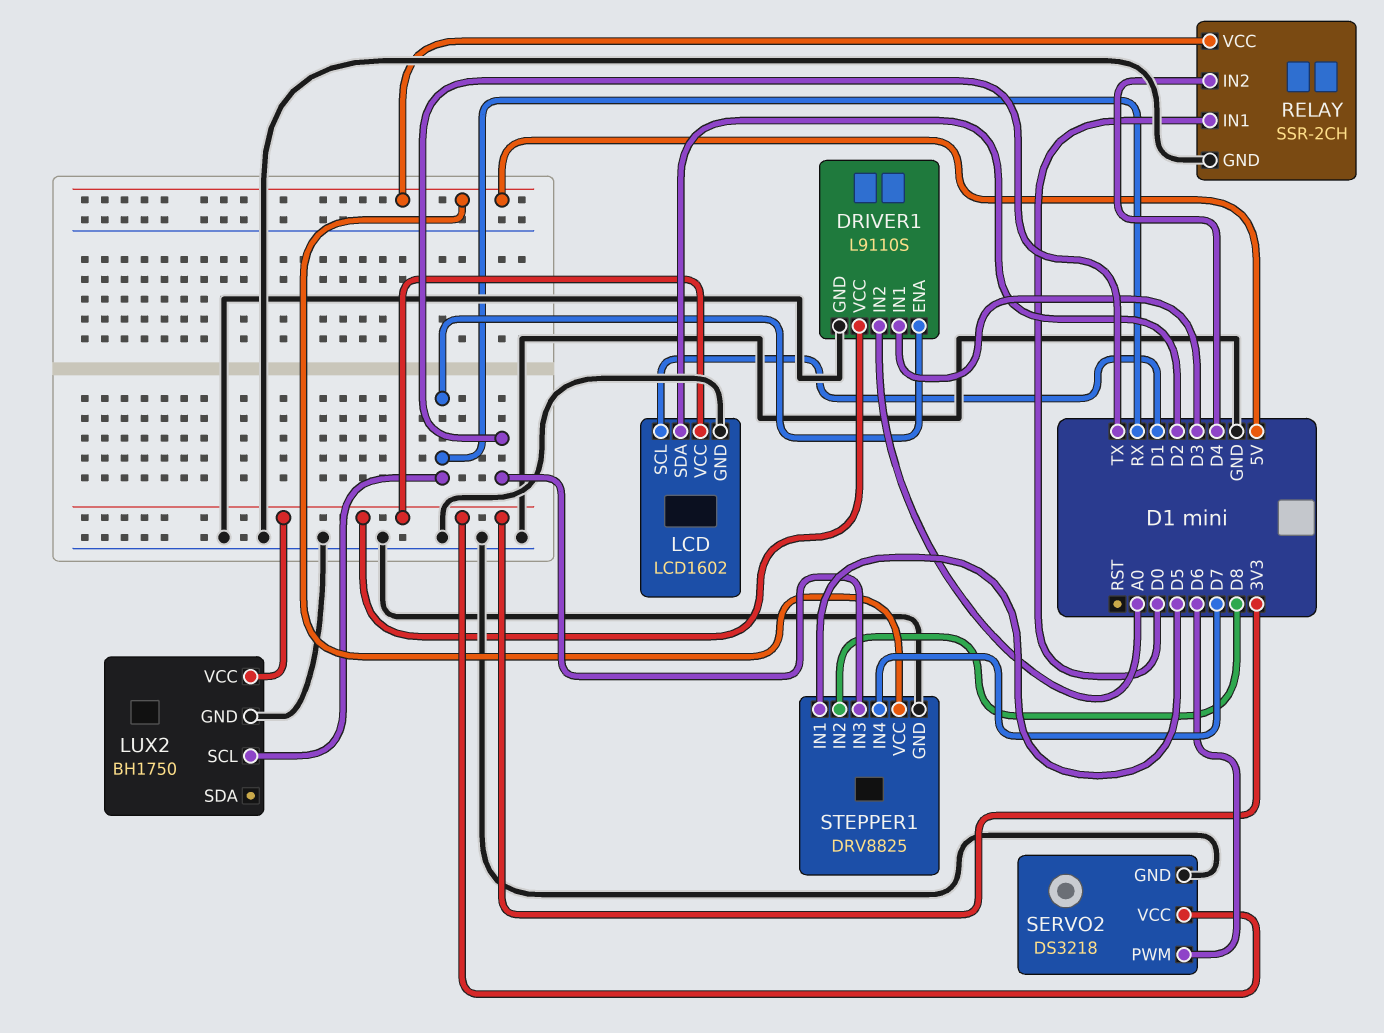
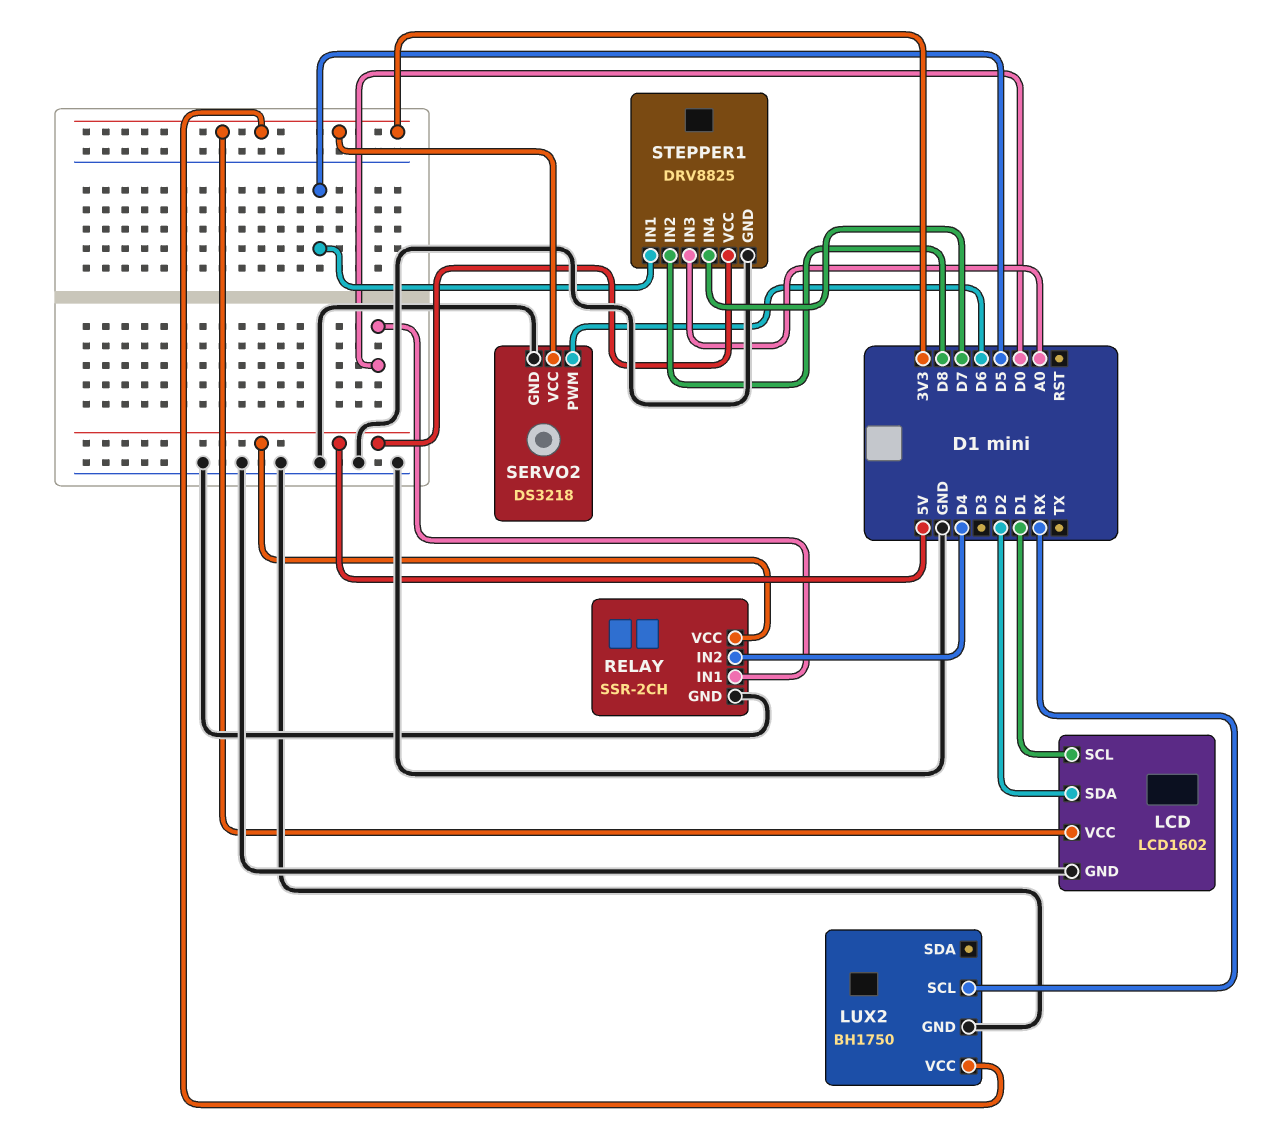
DRIVER1: L9110S -> none
DRIVER1 pin ENA: RX -> none
DRIVER1 pin GND: GND -> none
DRIVER1 pin IN1: D3 -> none
DRIVER1 pin IN2: A0 -> none
DRIVER1 pin VCC: 3V3 -> none
STEPPER1 pin IN3: TX -> A0

